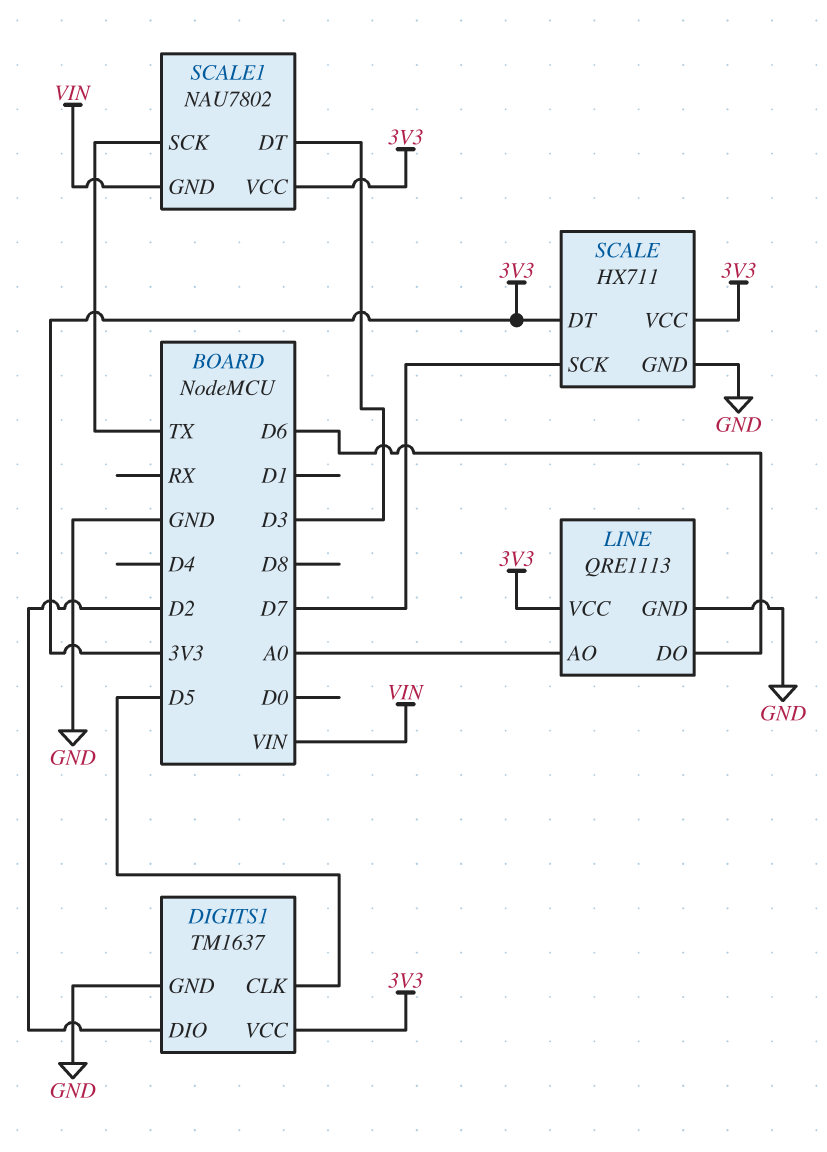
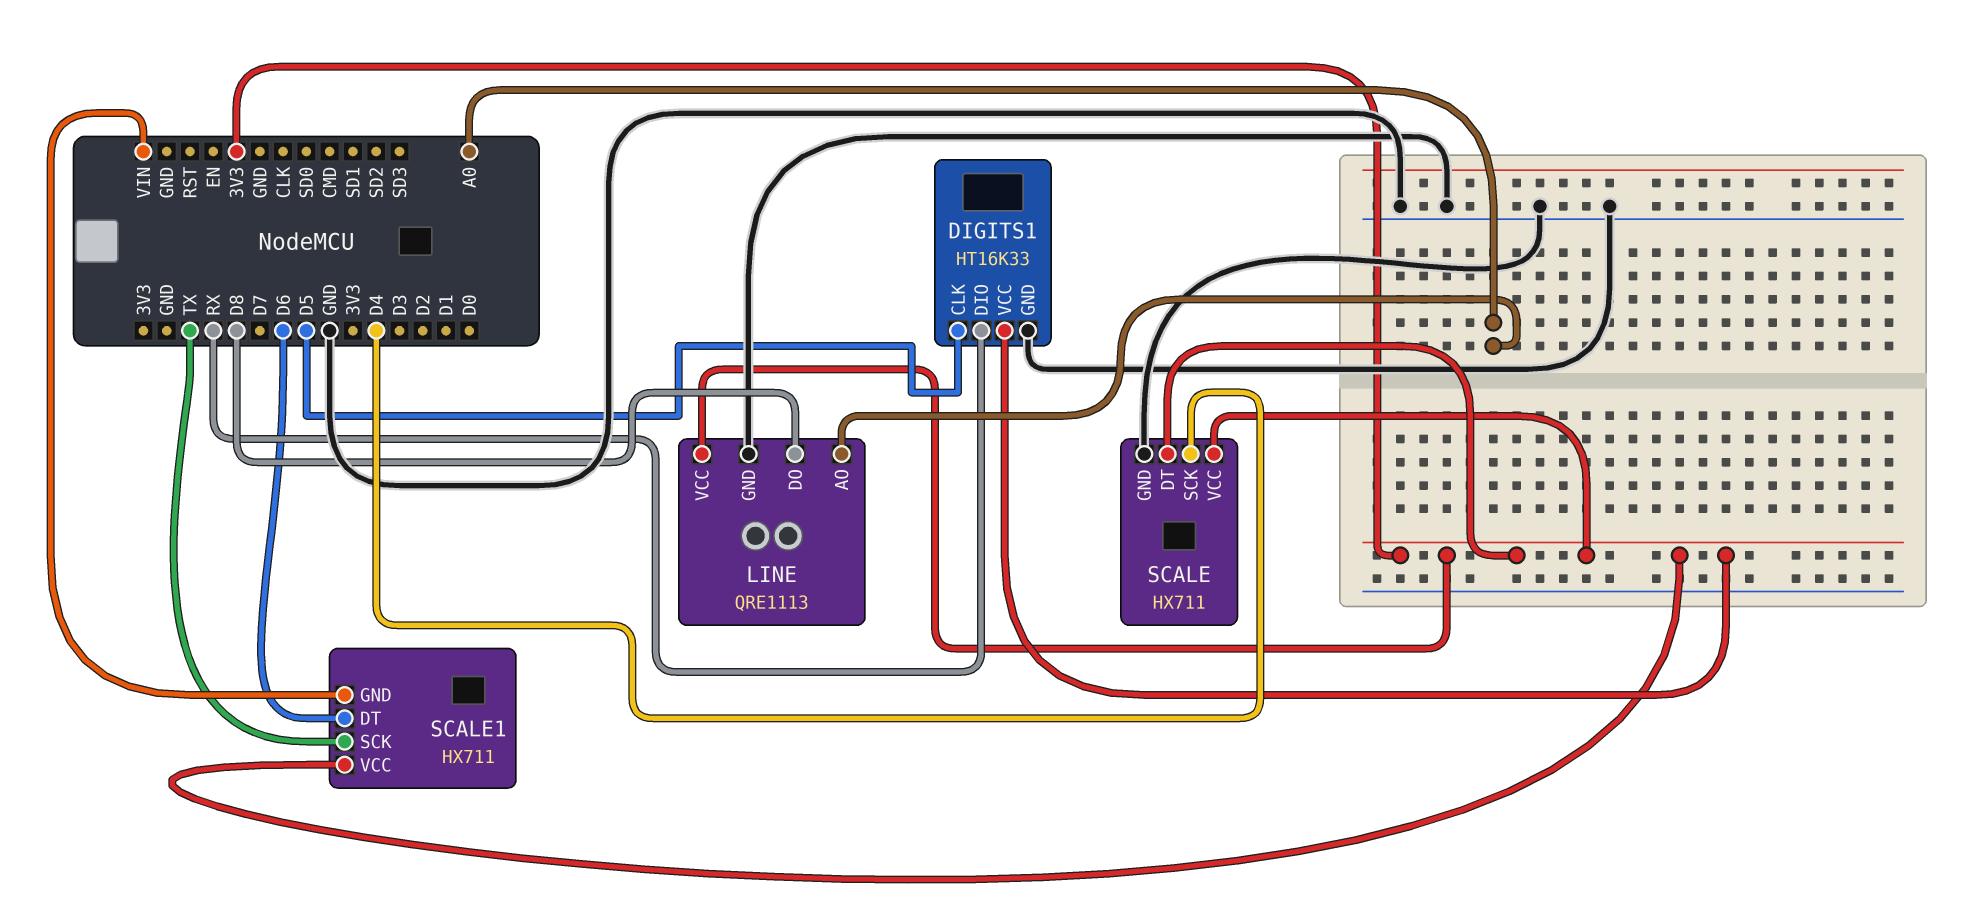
DIGITS1: TM1637 -> HT16K33
DIGITS1 pin DIO: D2 -> RX
LINE pin DO: D6 -> D8
SCALE pin SCK: D7 -> D4
SCALE1: NAU7802 -> HX711
SCALE1 pin DT: D3 -> D6

